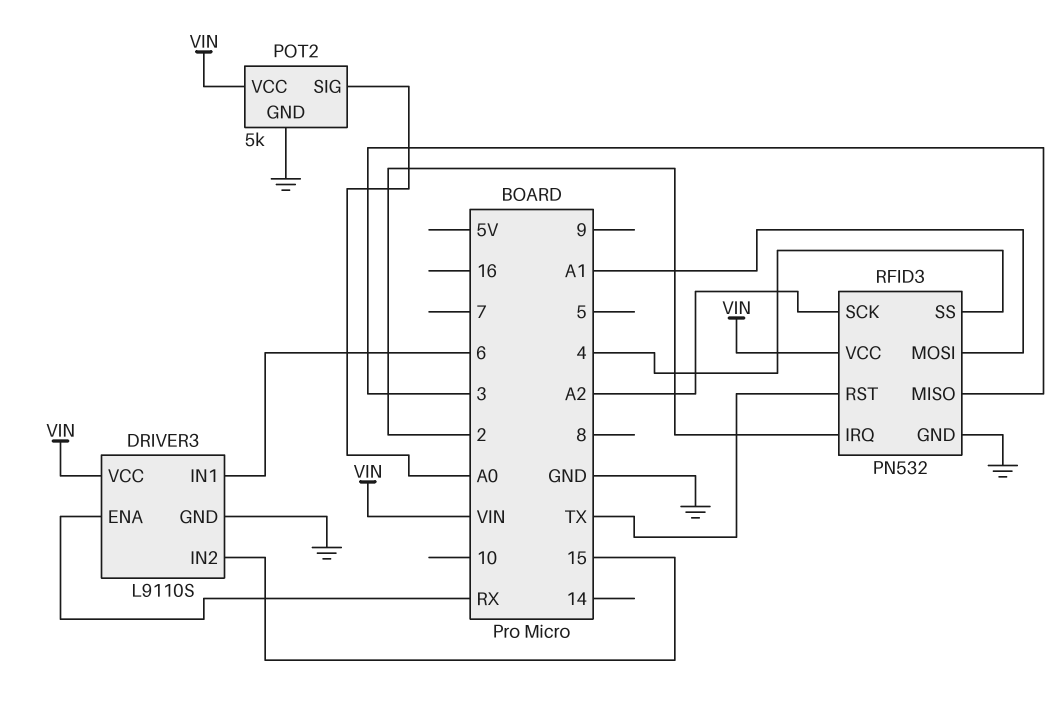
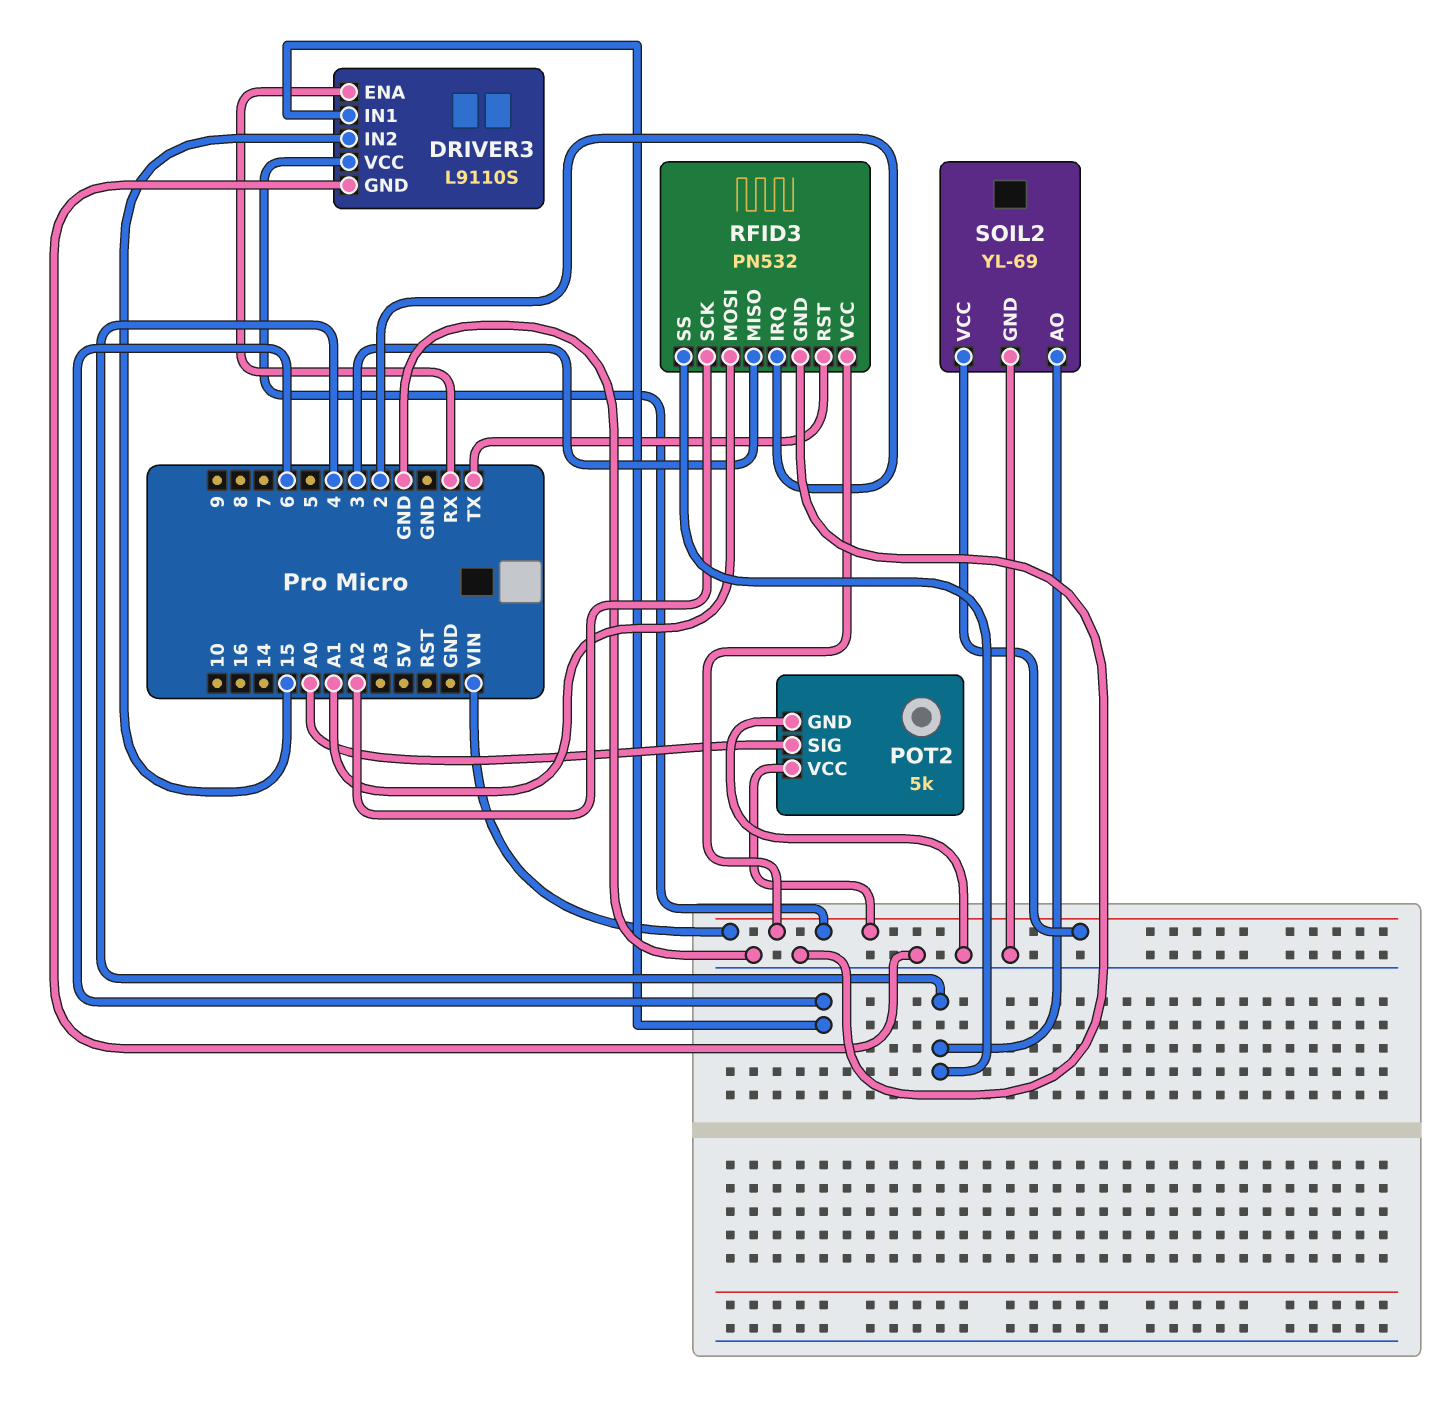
SOIL2: none -> YL-69
SOIL2 pin AO: none -> 4
SOIL2 pin GND: none -> GND
SOIL2 pin VCC: none -> VIN

